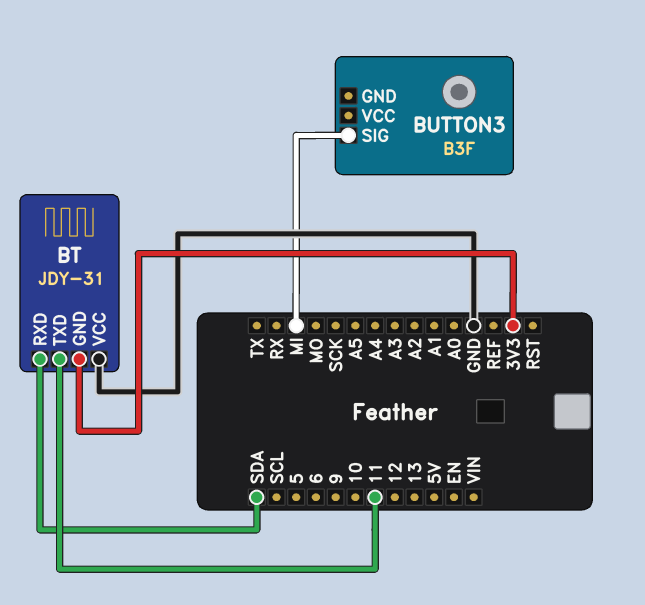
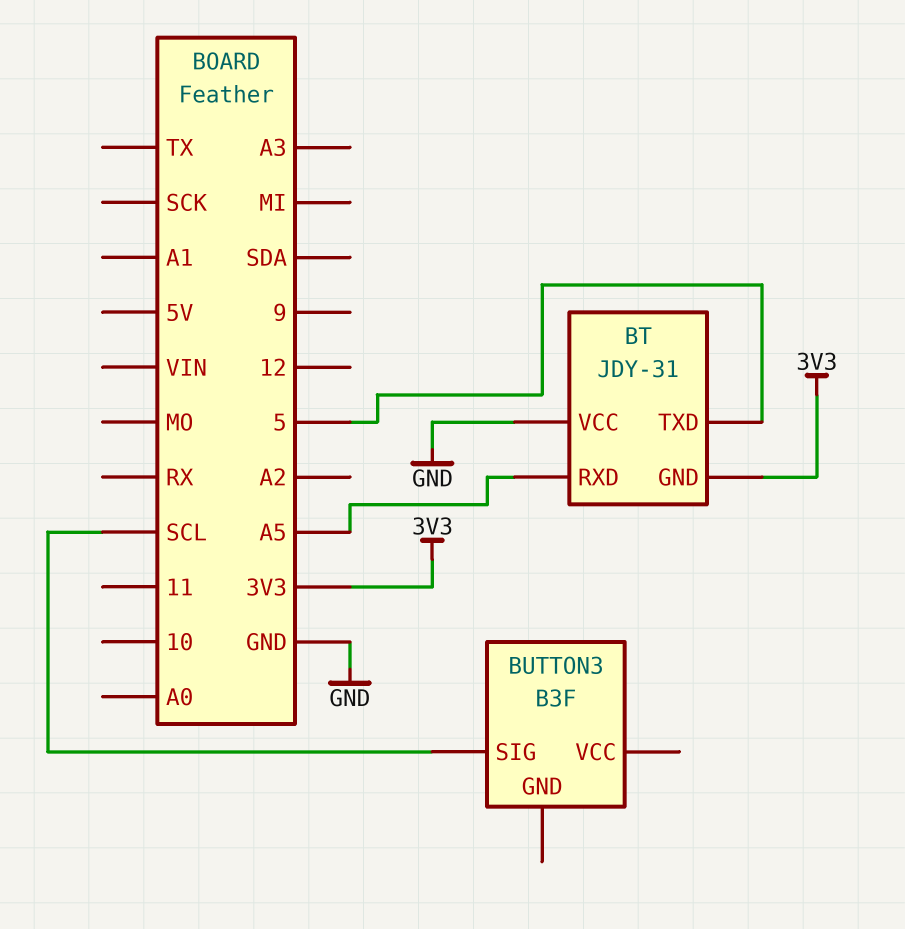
BT pin RXD: SDA -> A5
BT pin TXD: 11 -> 5
BUTTON3 pin SIG: MI -> SCL

